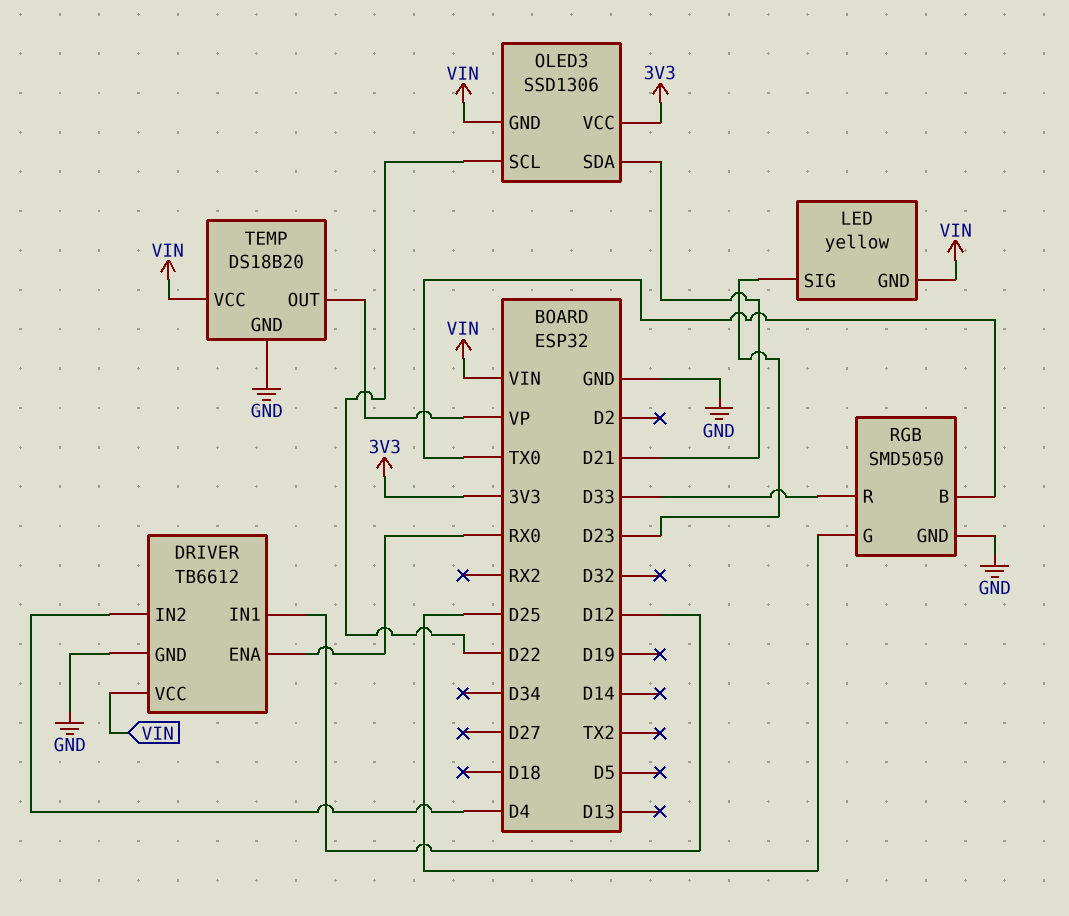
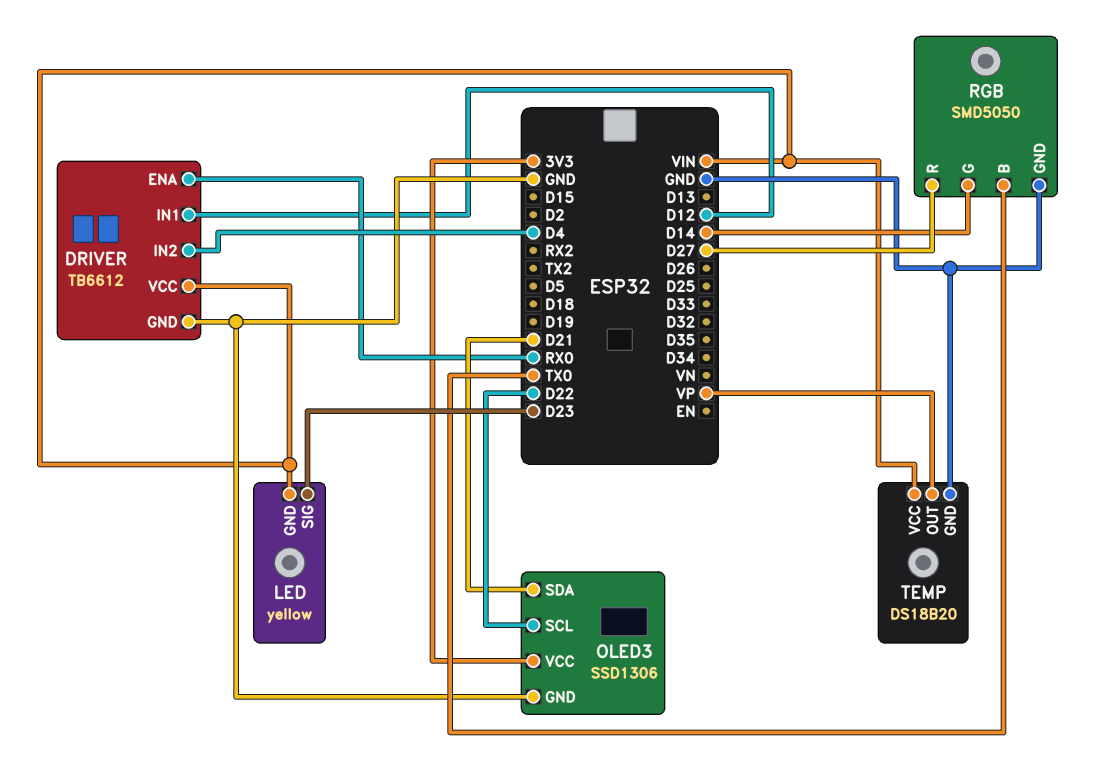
OLED3 pin GND: VIN -> GND
RGB pin G: D25 -> D14
RGB pin R: D33 -> D27

